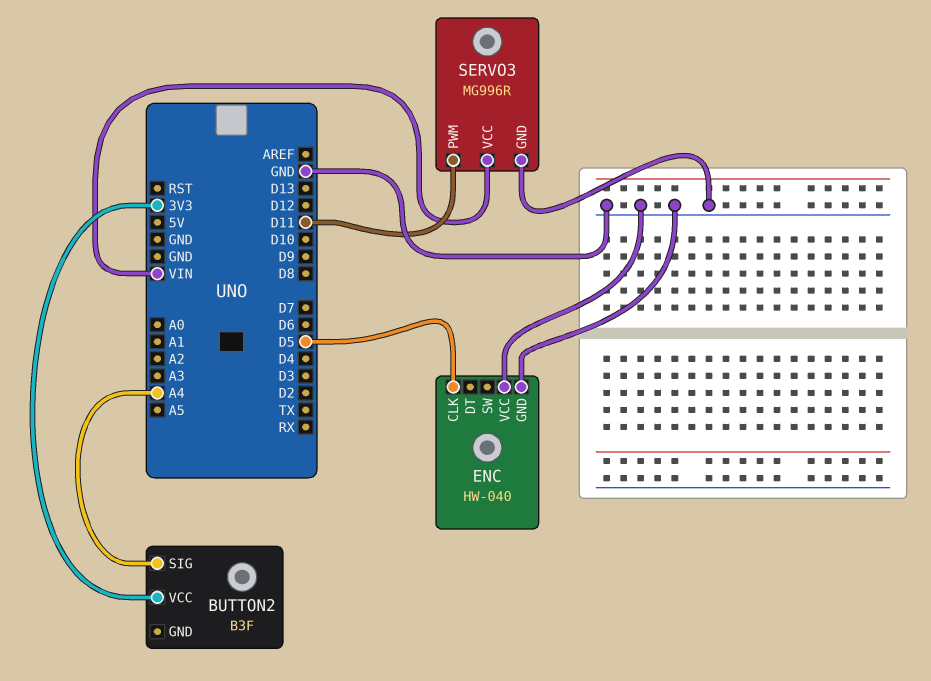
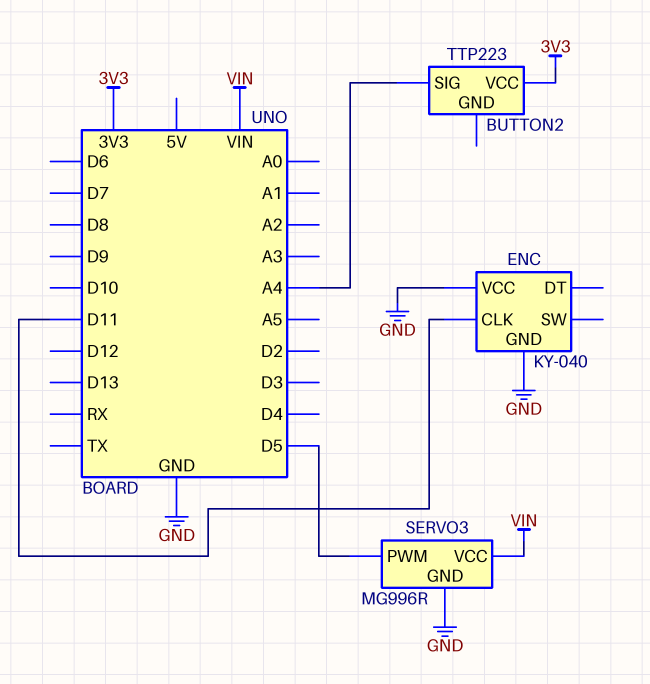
BUTTON2: B3F -> TTP223
ENC: HW-040 -> KY-040
ENC pin CLK: D5 -> D11
SERVO3 pin PWM: D11 -> D5

